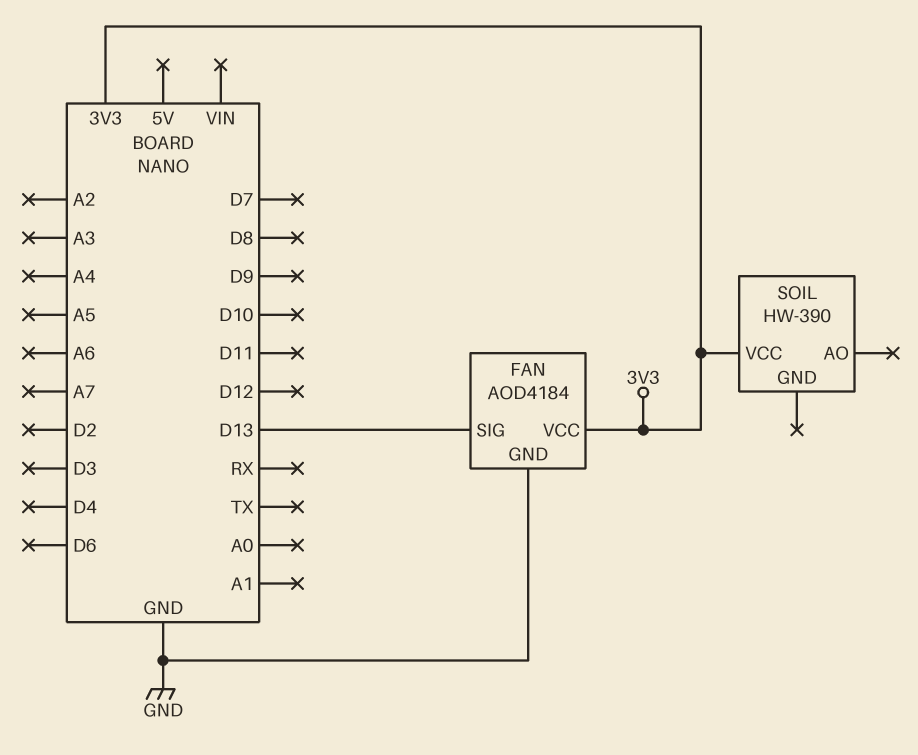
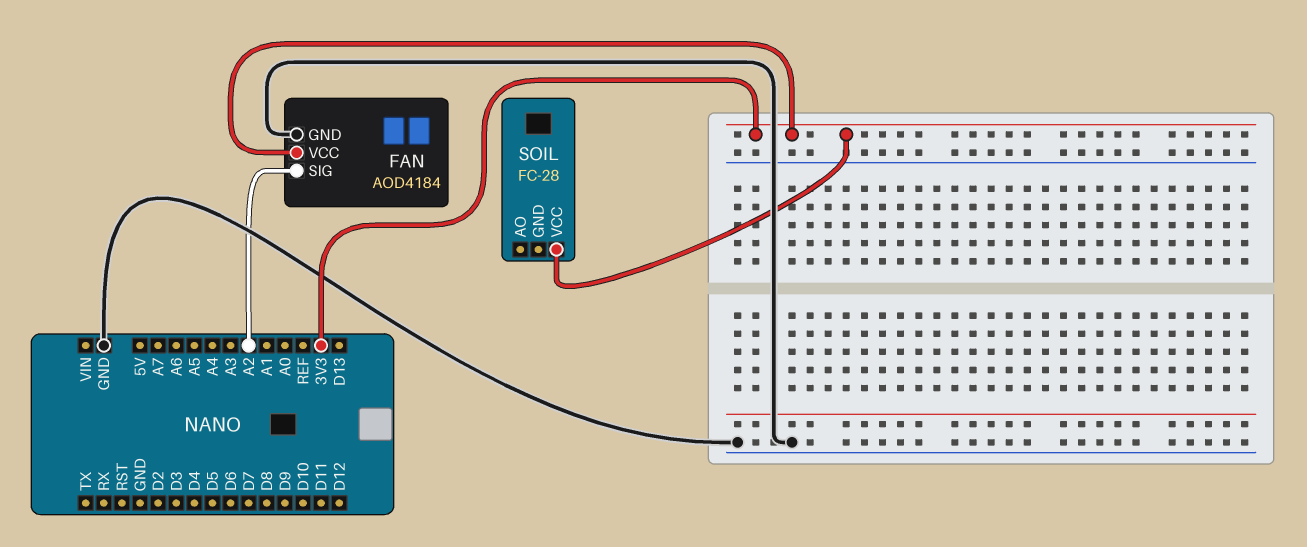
FAN pin SIG: D13 -> A2
SOIL: HW-390 -> FC-28

